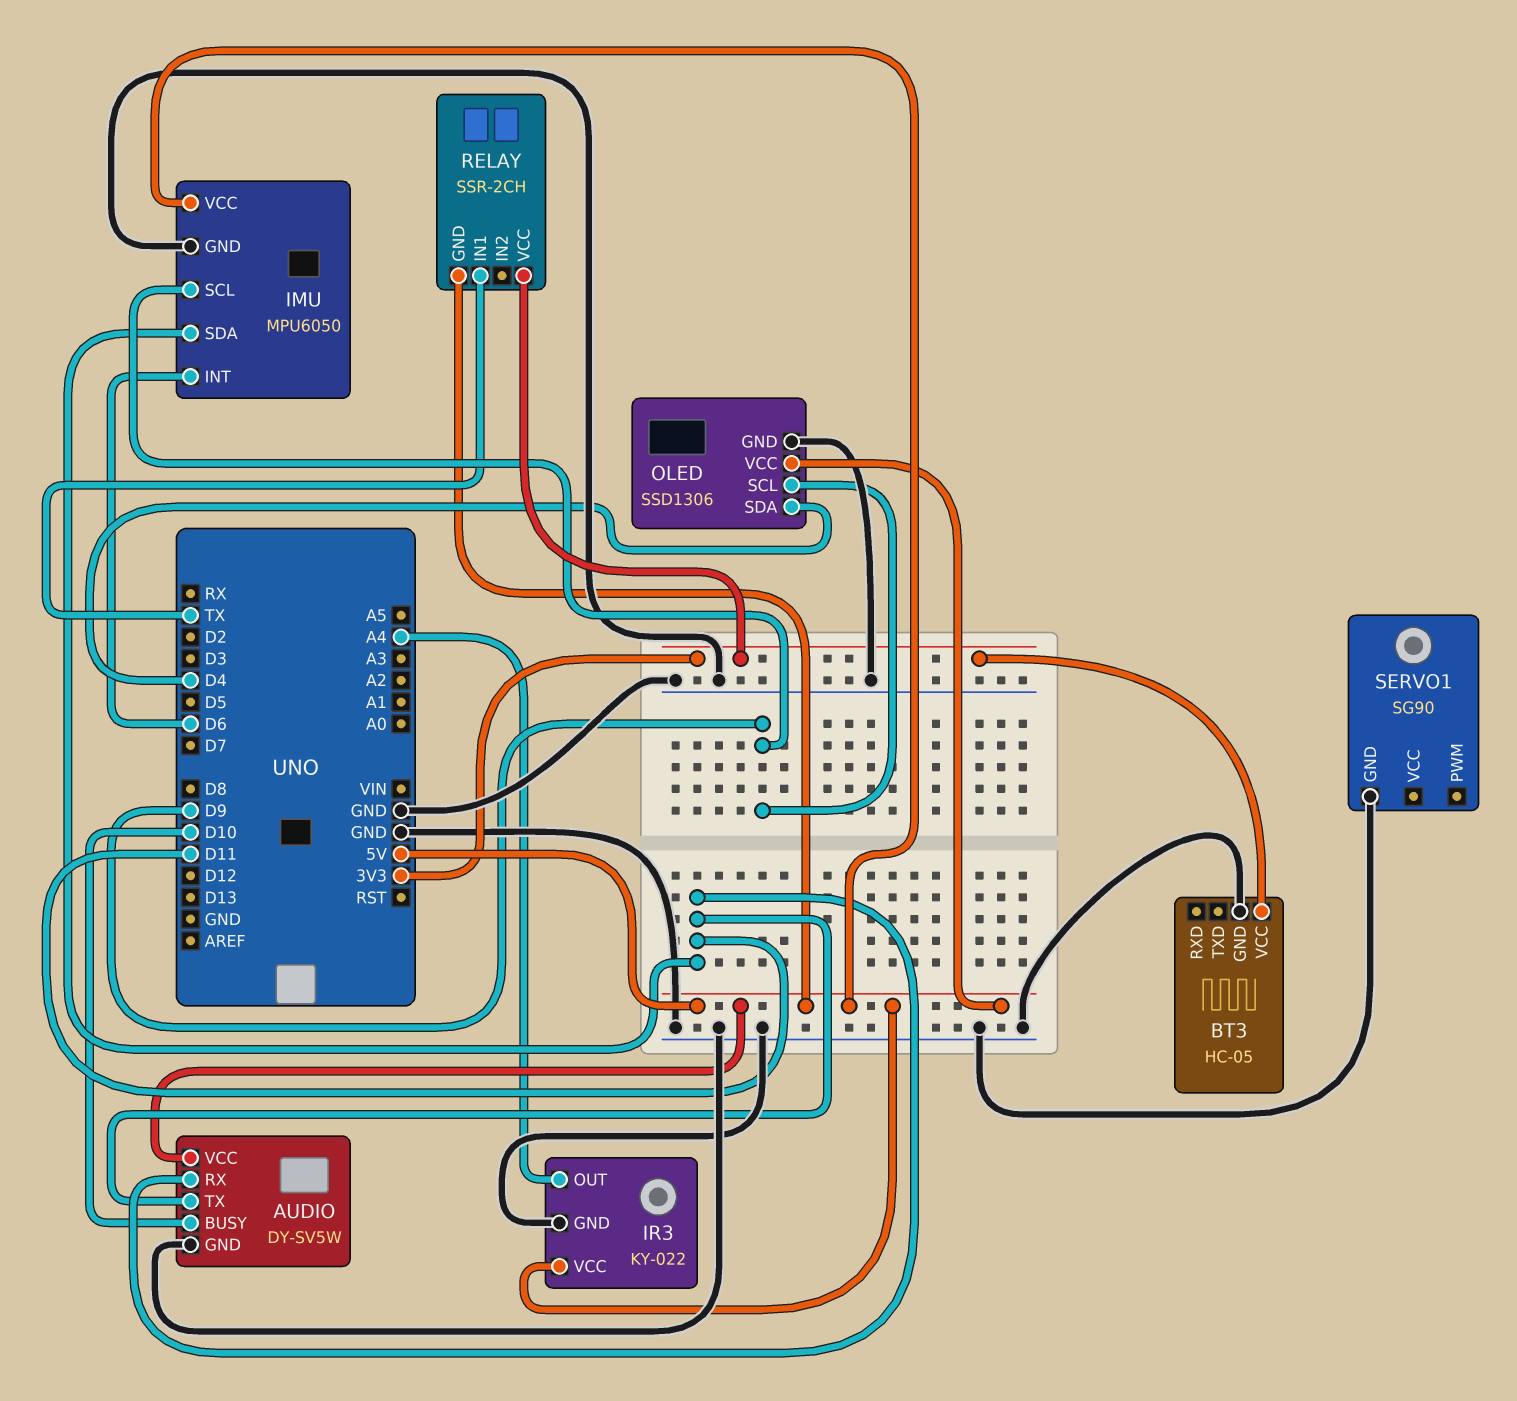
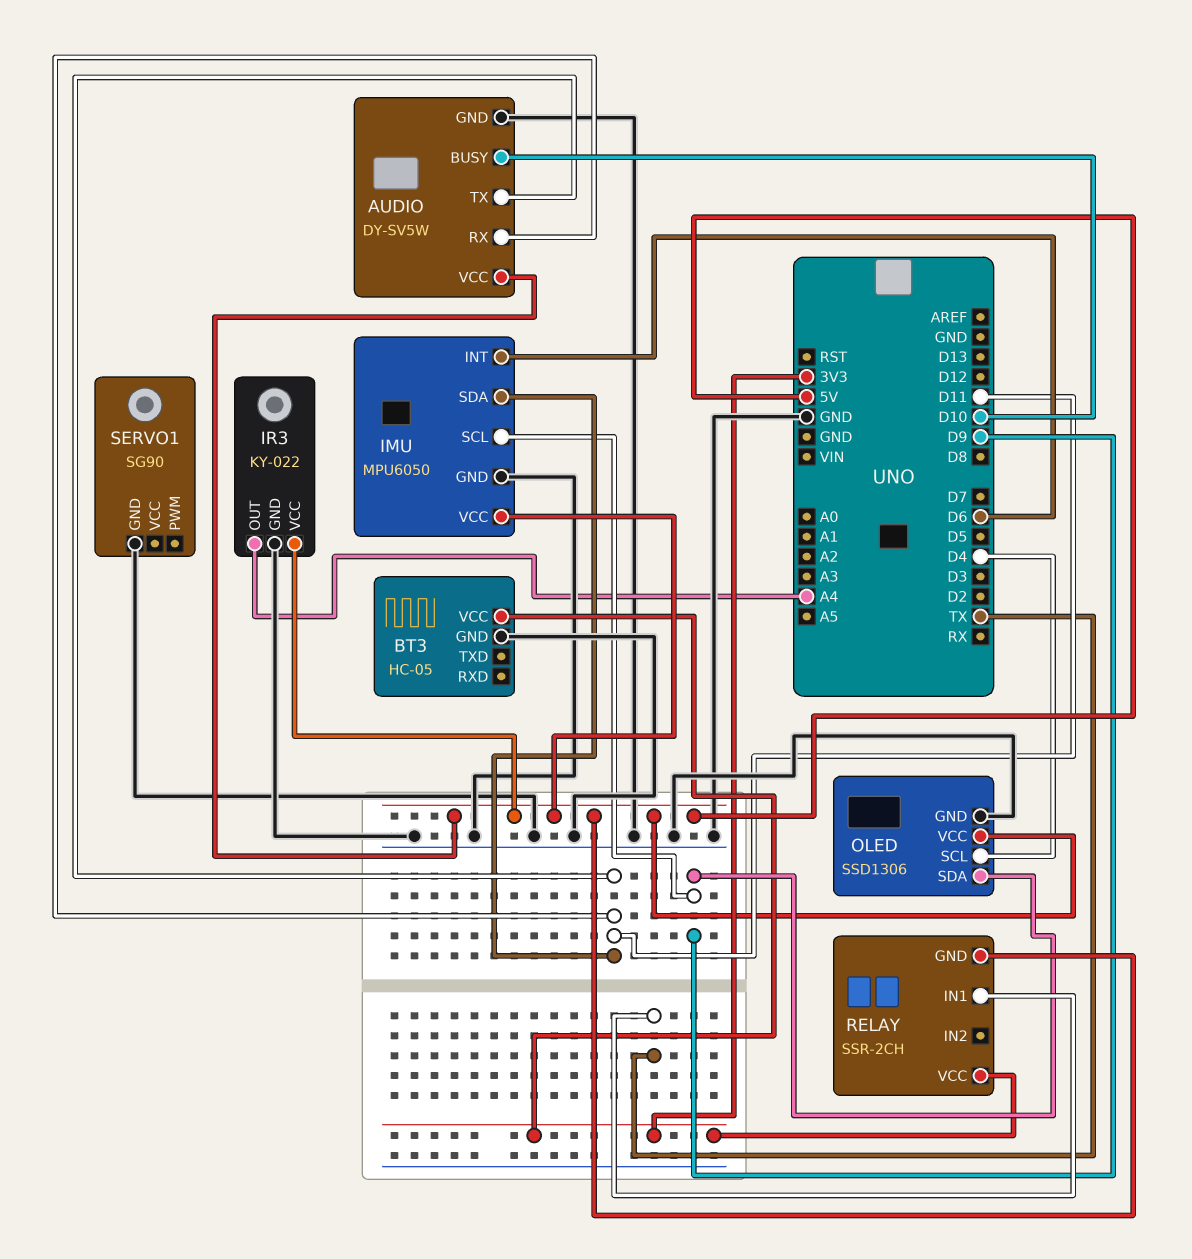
OLED pin SCL: D9 -> D4
OLED pin SDA: D4 -> D9

